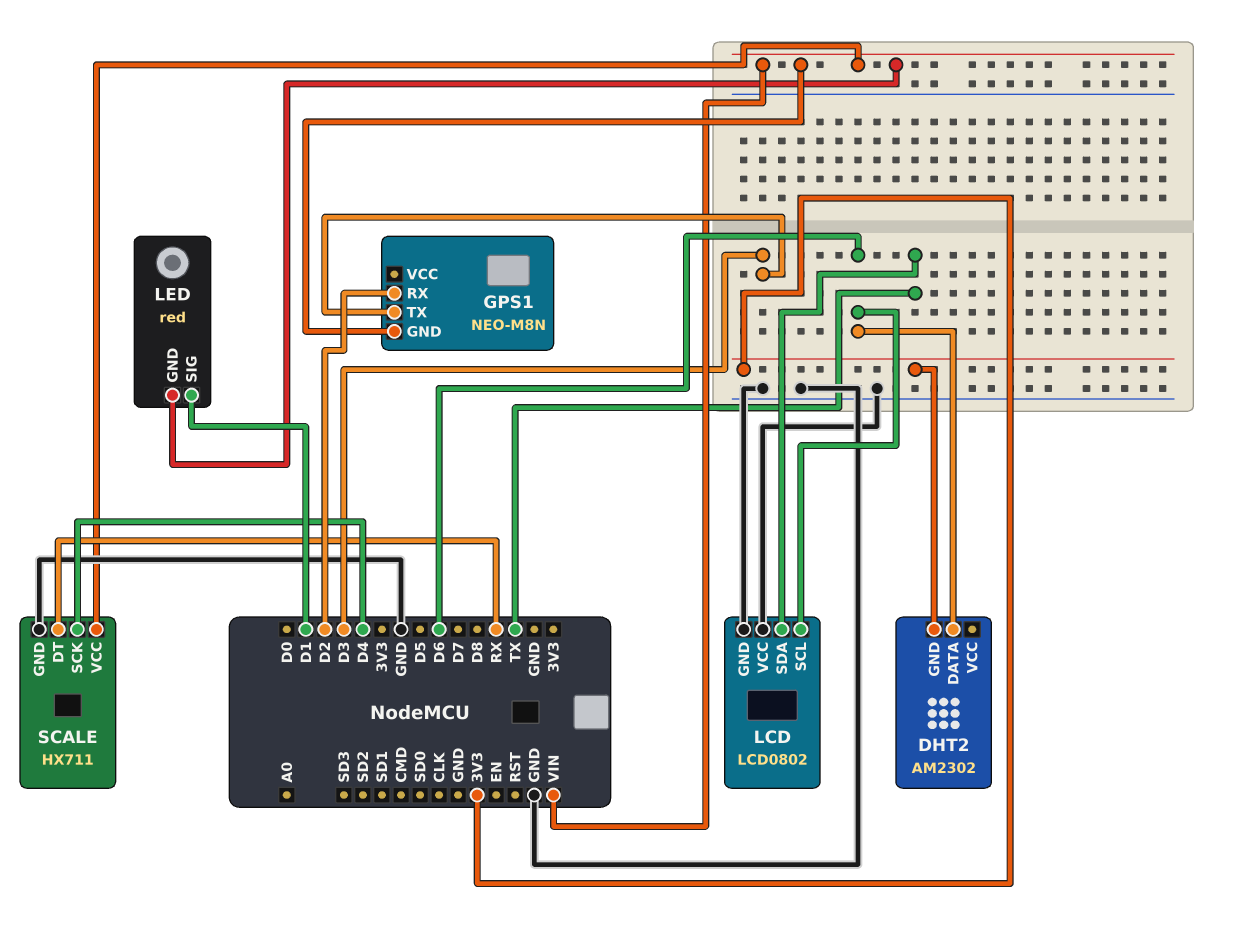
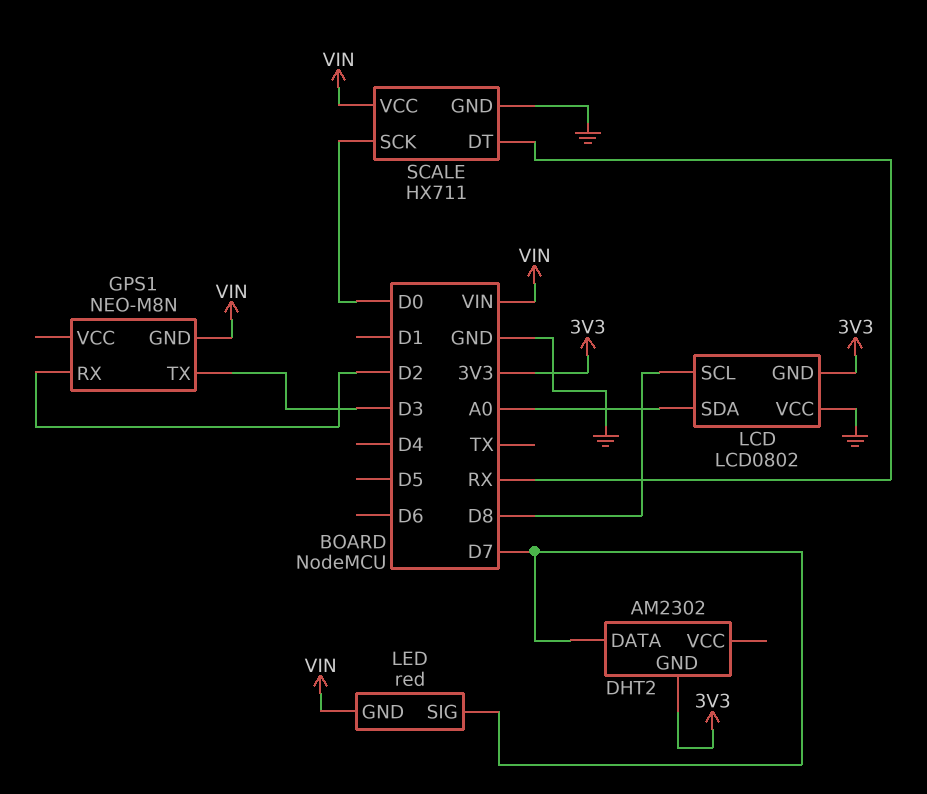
DHT2 pin DATA: D6 -> D7
LCD pin GND: GND -> 3V3
LCD pin SCL: D6 -> D8
LCD pin SDA: TX -> A0
LED pin SIG: D1 -> D7
SCALE pin SCK: D4 -> D0

